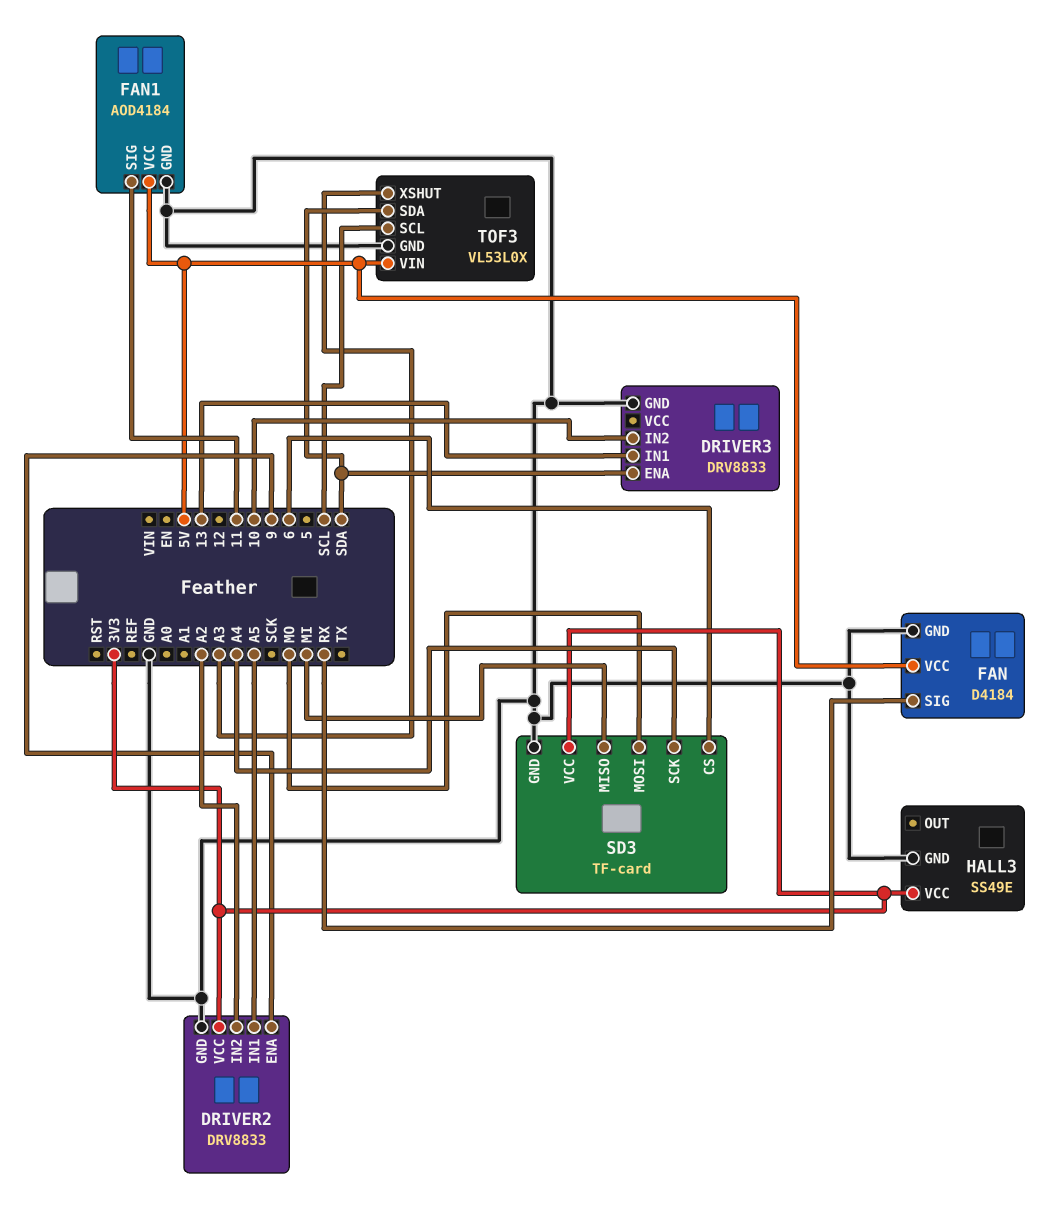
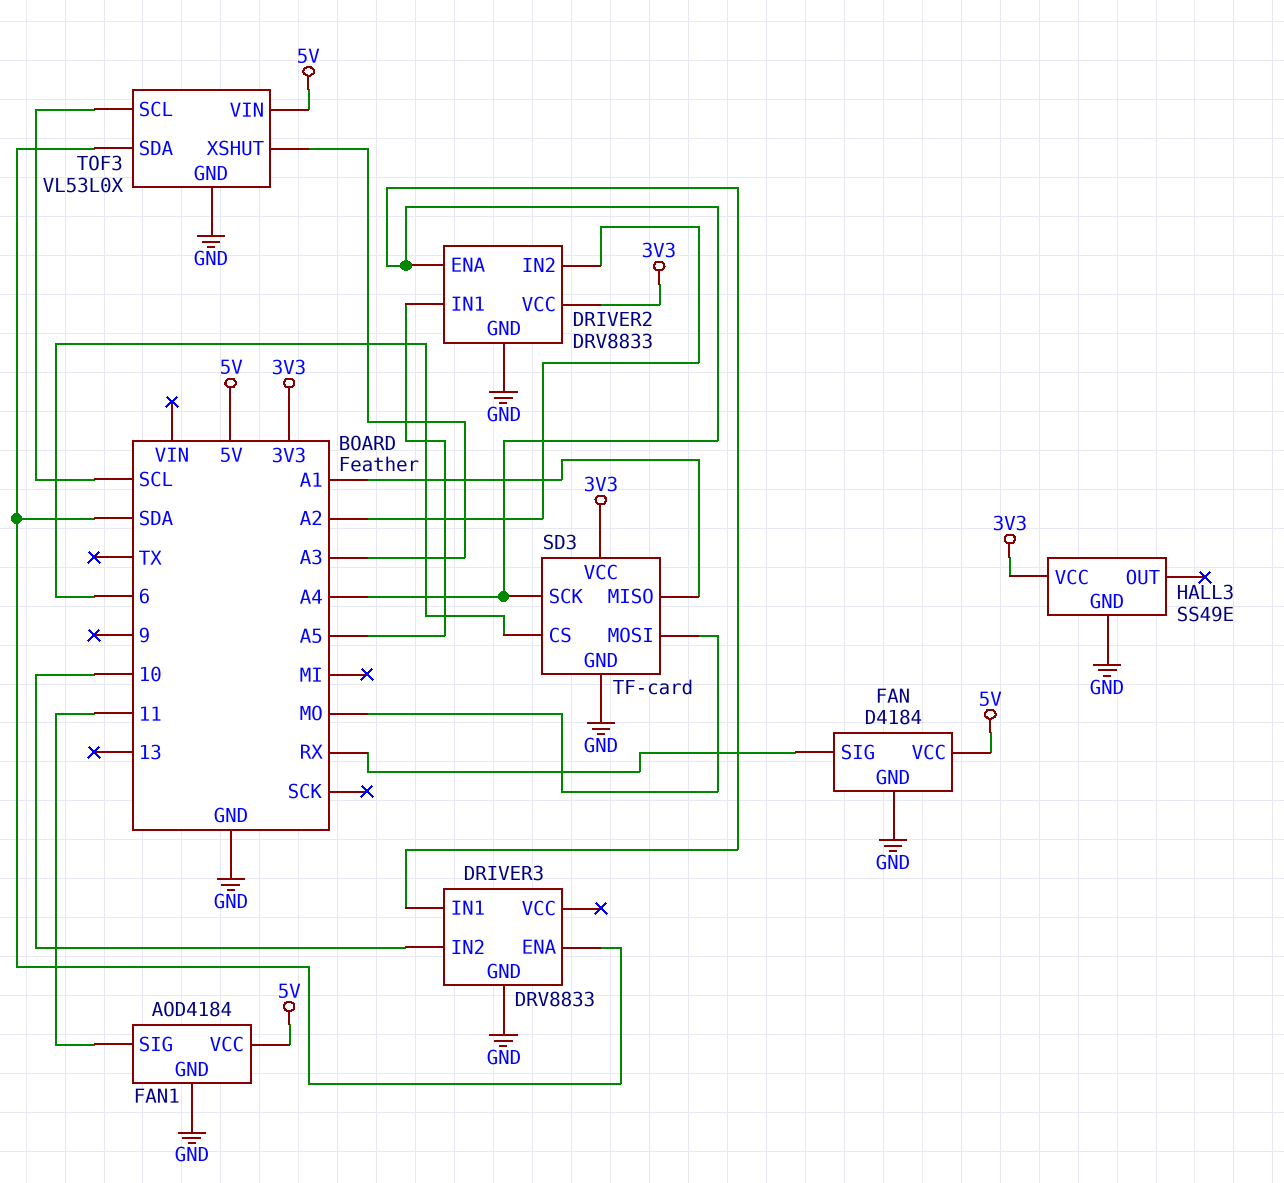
DRIVER2 pin ENA: 9 -> A4
DRIVER3 pin IN1: 13 -> A4
SD3 pin MISO: MI -> A1

